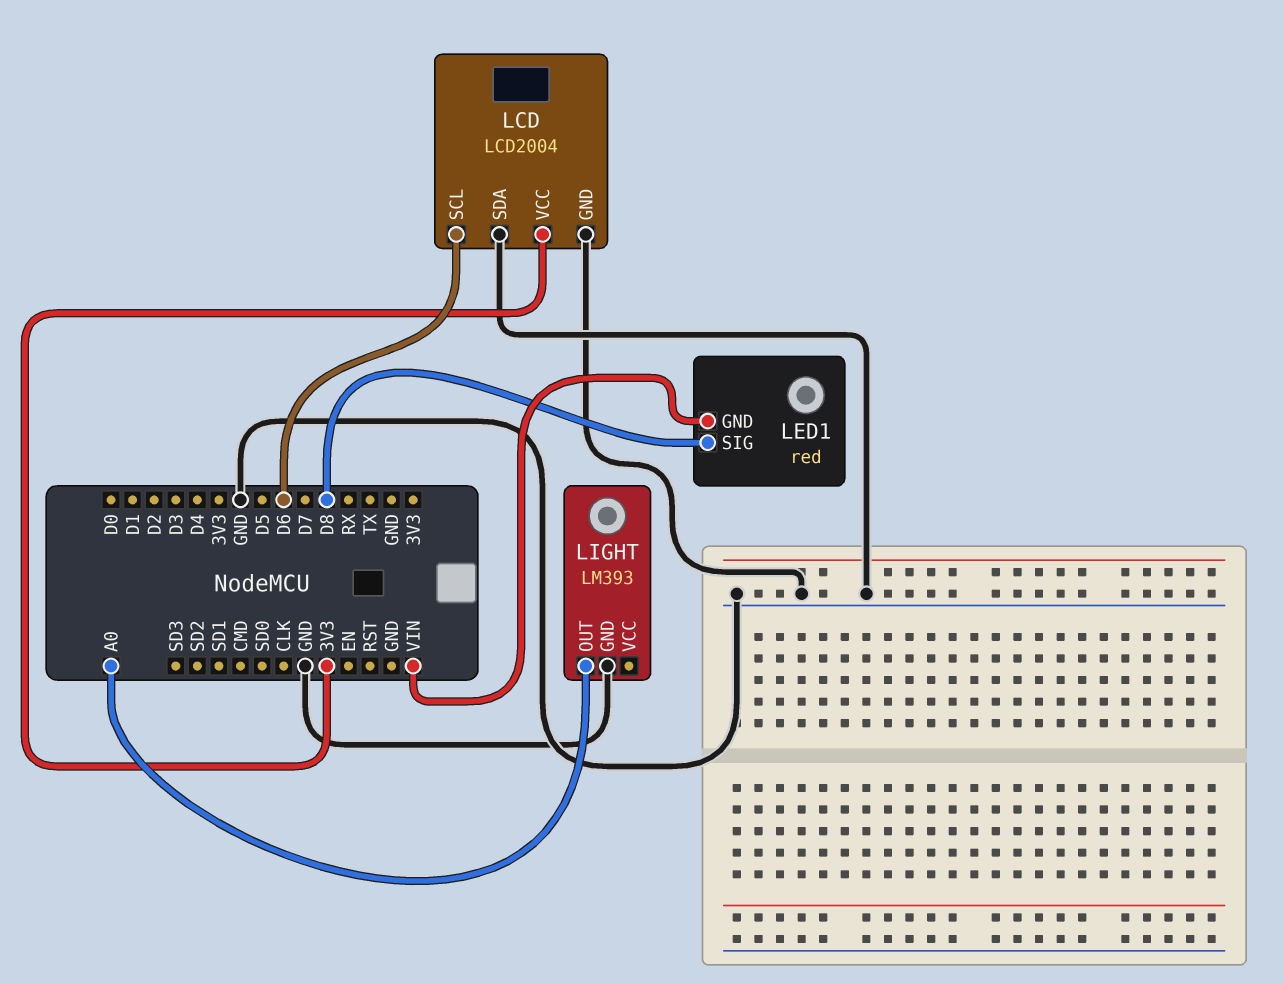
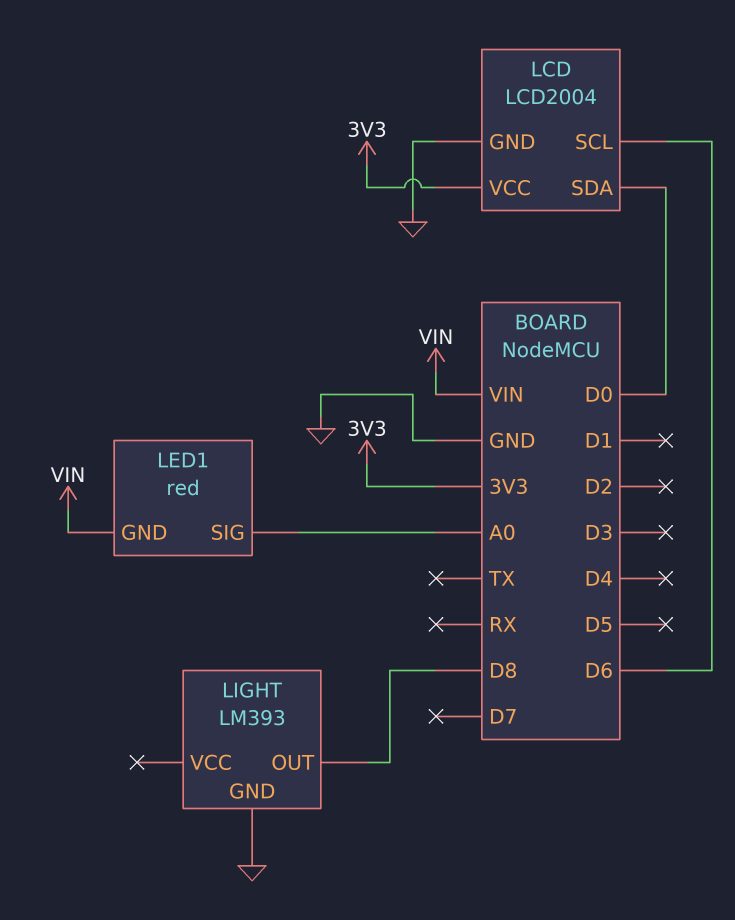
LCD pin SDA: GND -> D0
LED1 pin SIG: D8 -> A0
LIGHT pin OUT: A0 -> D8

